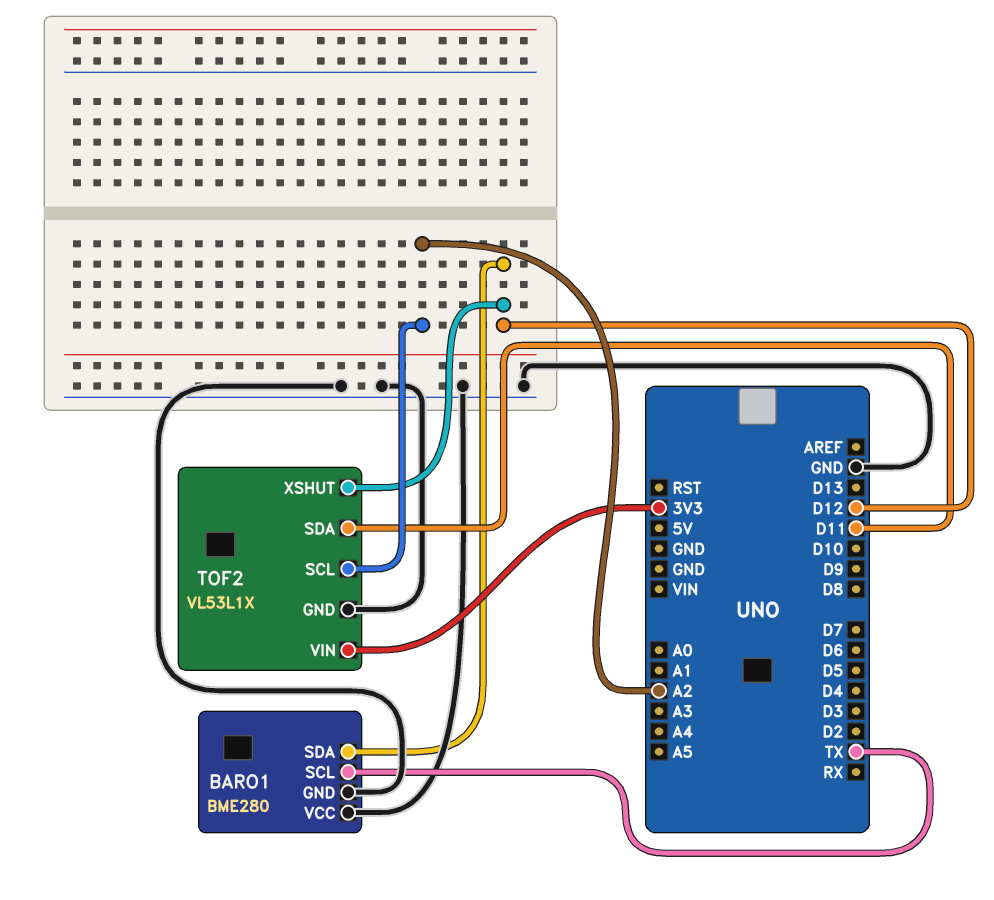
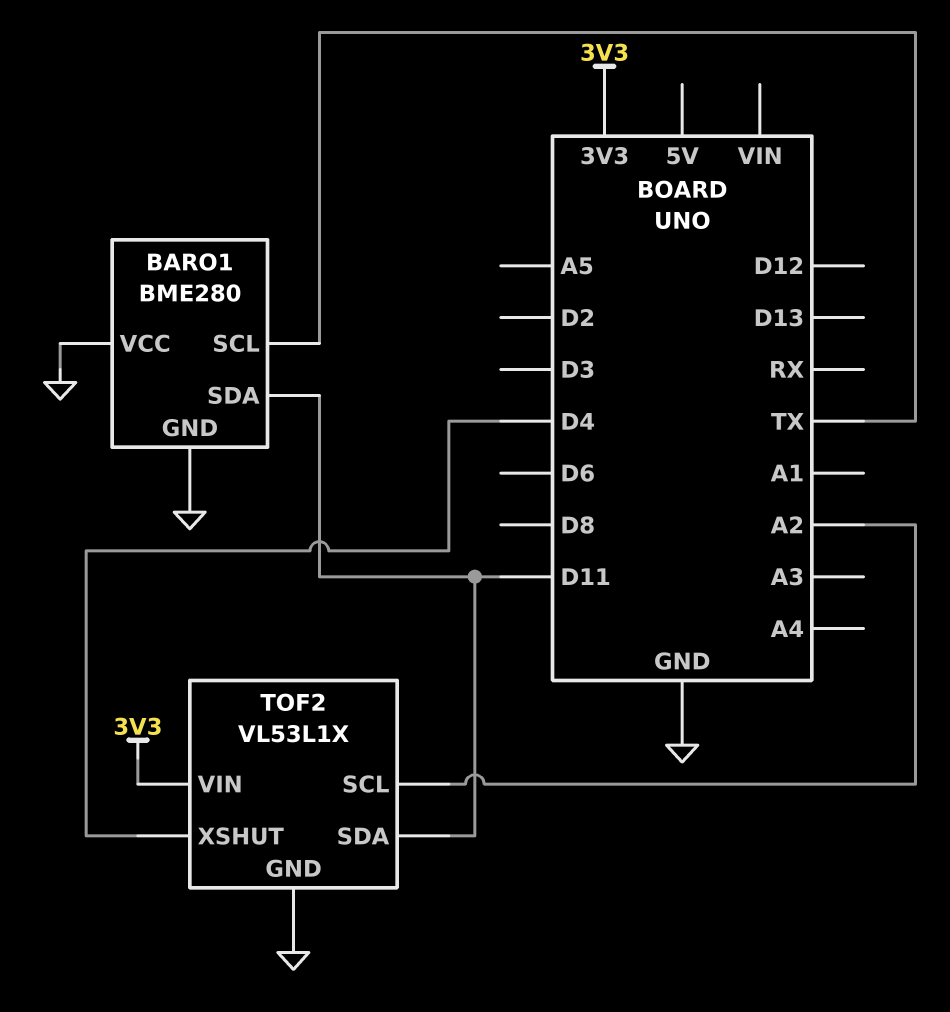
BARO1 pin SDA: D12 -> D11
TOF2 pin XSHUT: D12 -> D4

